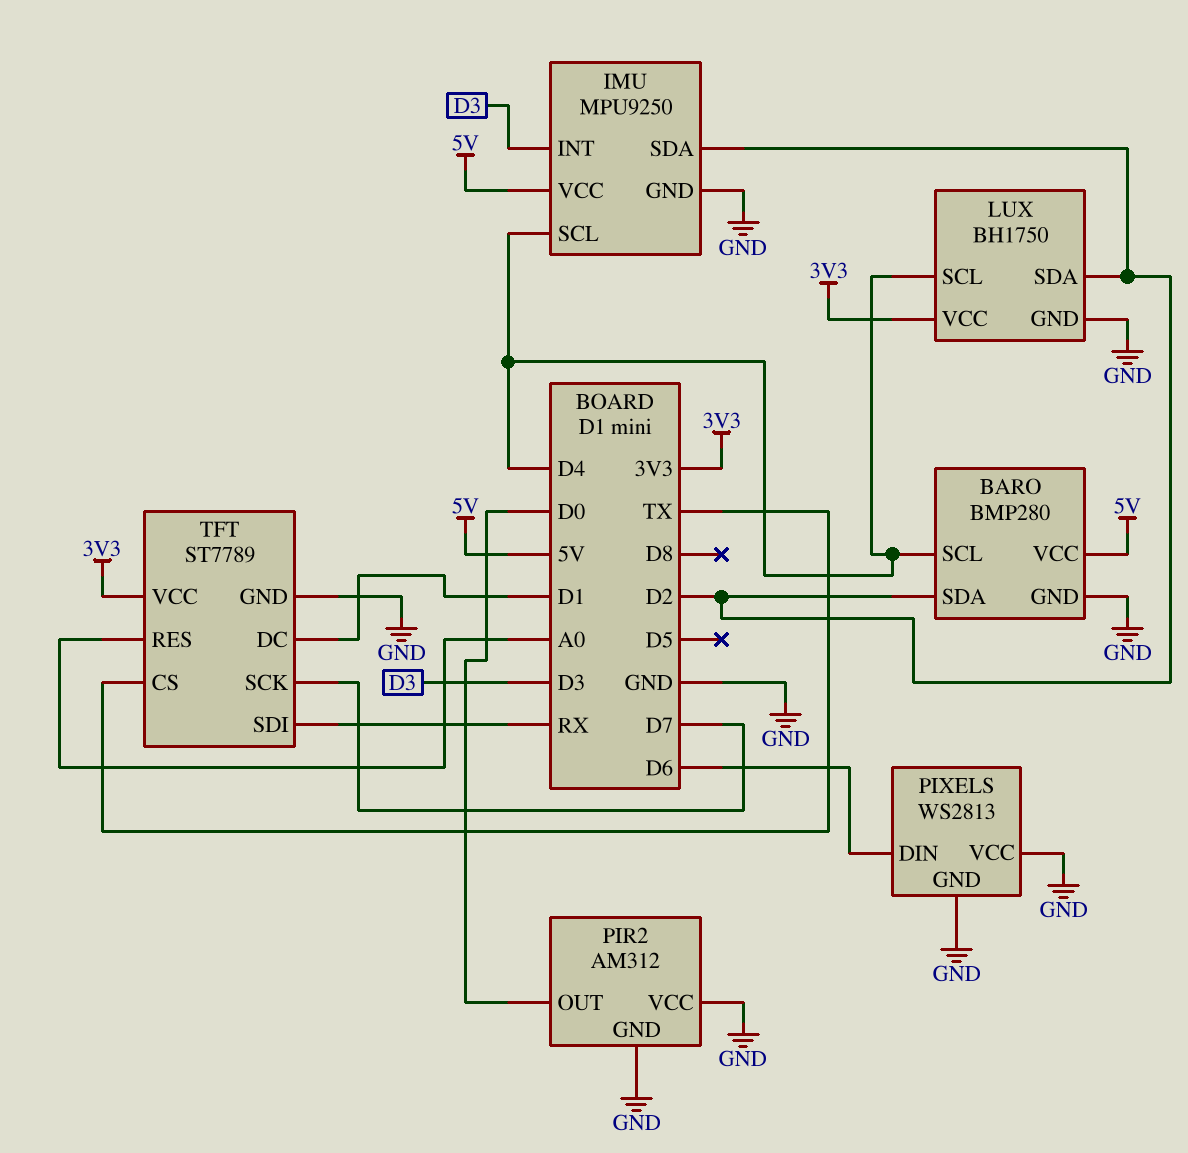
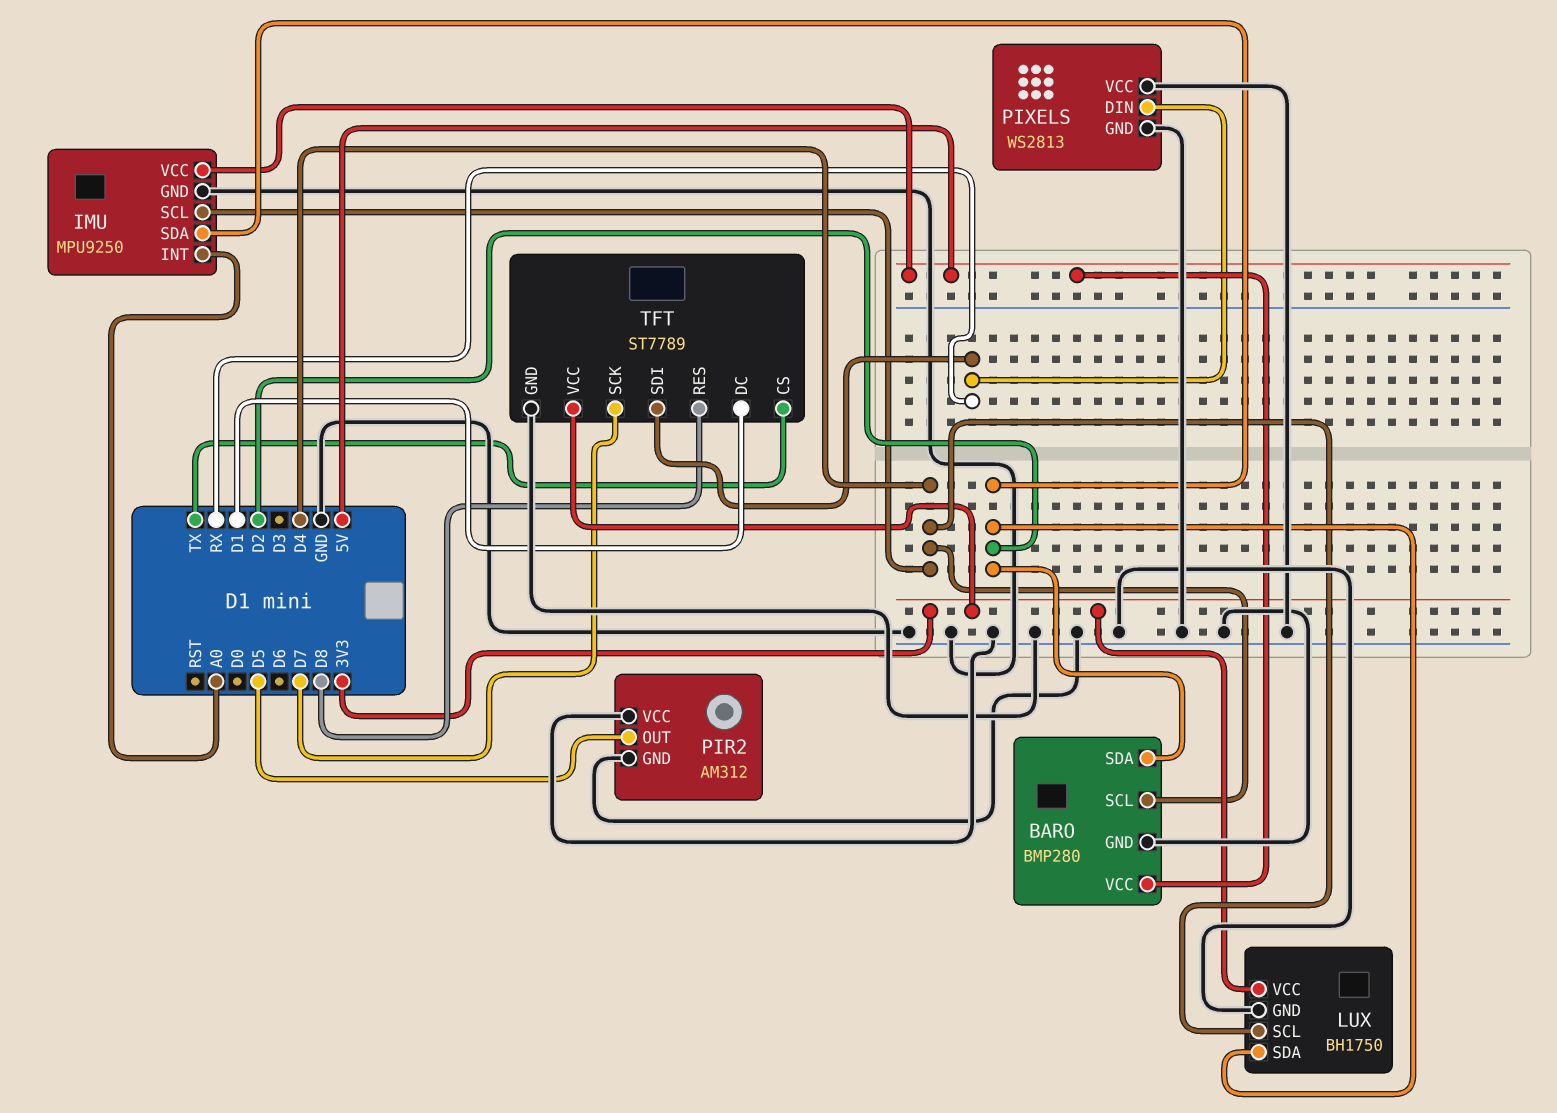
IMU pin INT: D3 -> A0
PIR2 pin OUT: D0 -> D5
PIXELS pin DIN: D6 -> RX
TFT pin RES: A0 -> D8

